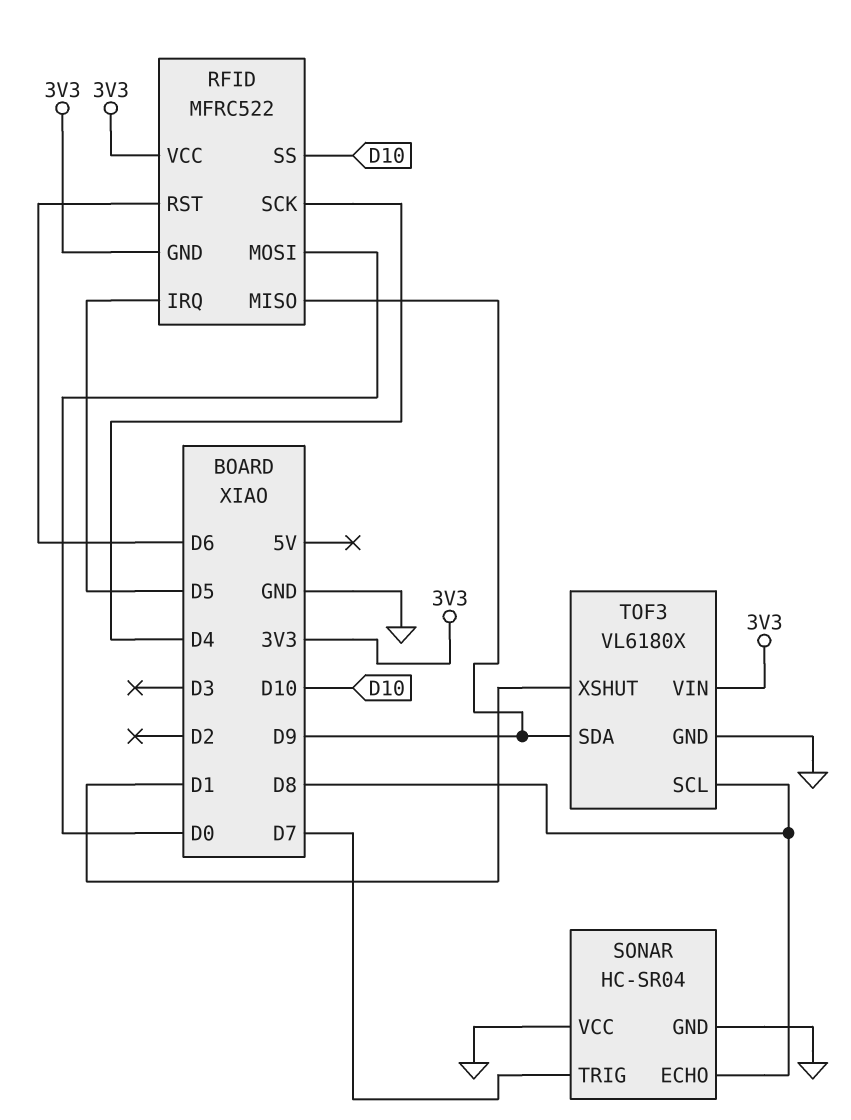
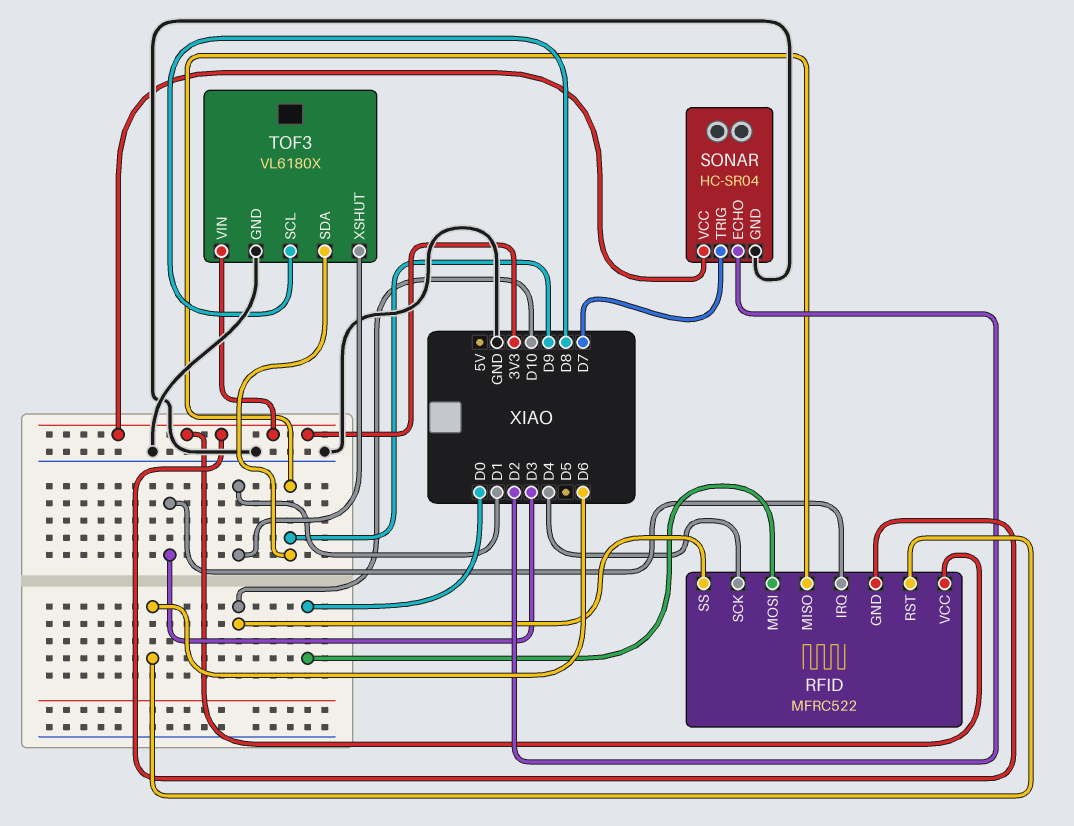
RFID pin IRQ: D5 -> D3
SONAR pin ECHO: D8 -> D2
SONAR pin VCC: GND -> 3V3

